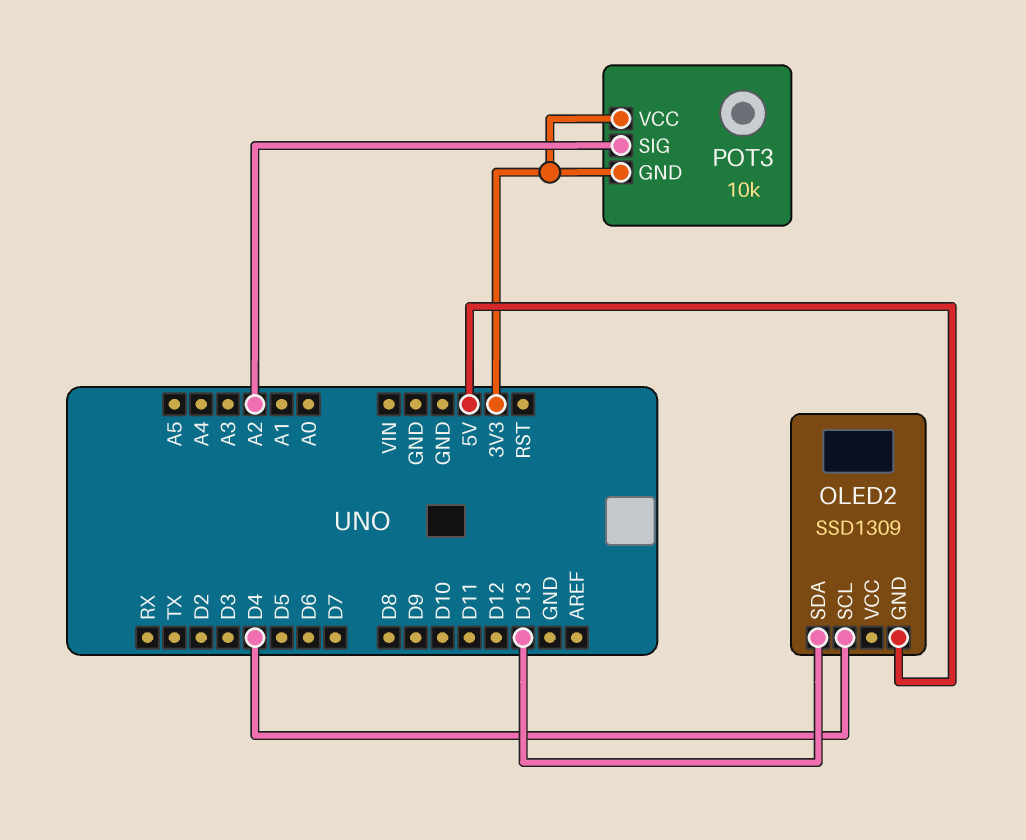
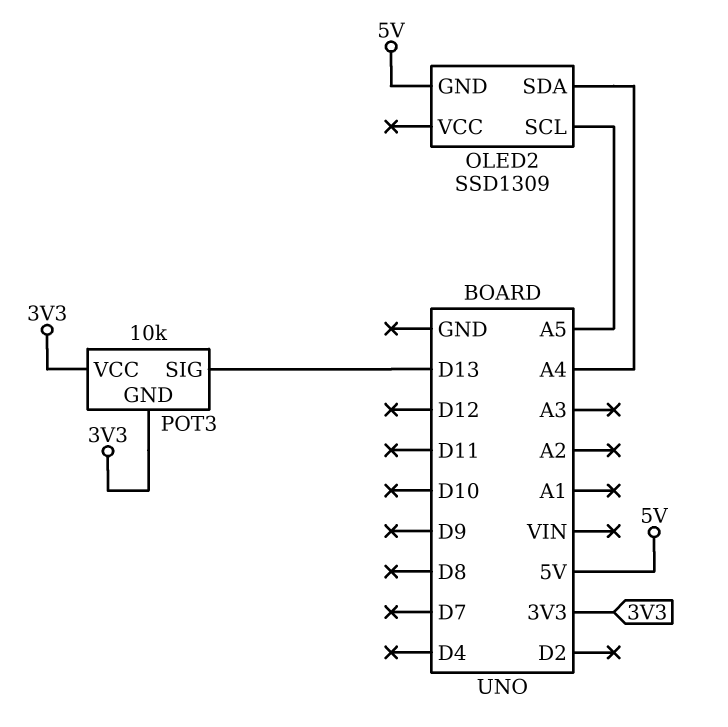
OLED2 pin SCL: D4 -> A5
OLED2 pin SDA: D13 -> A4
POT3 pin SIG: A2 -> D13

